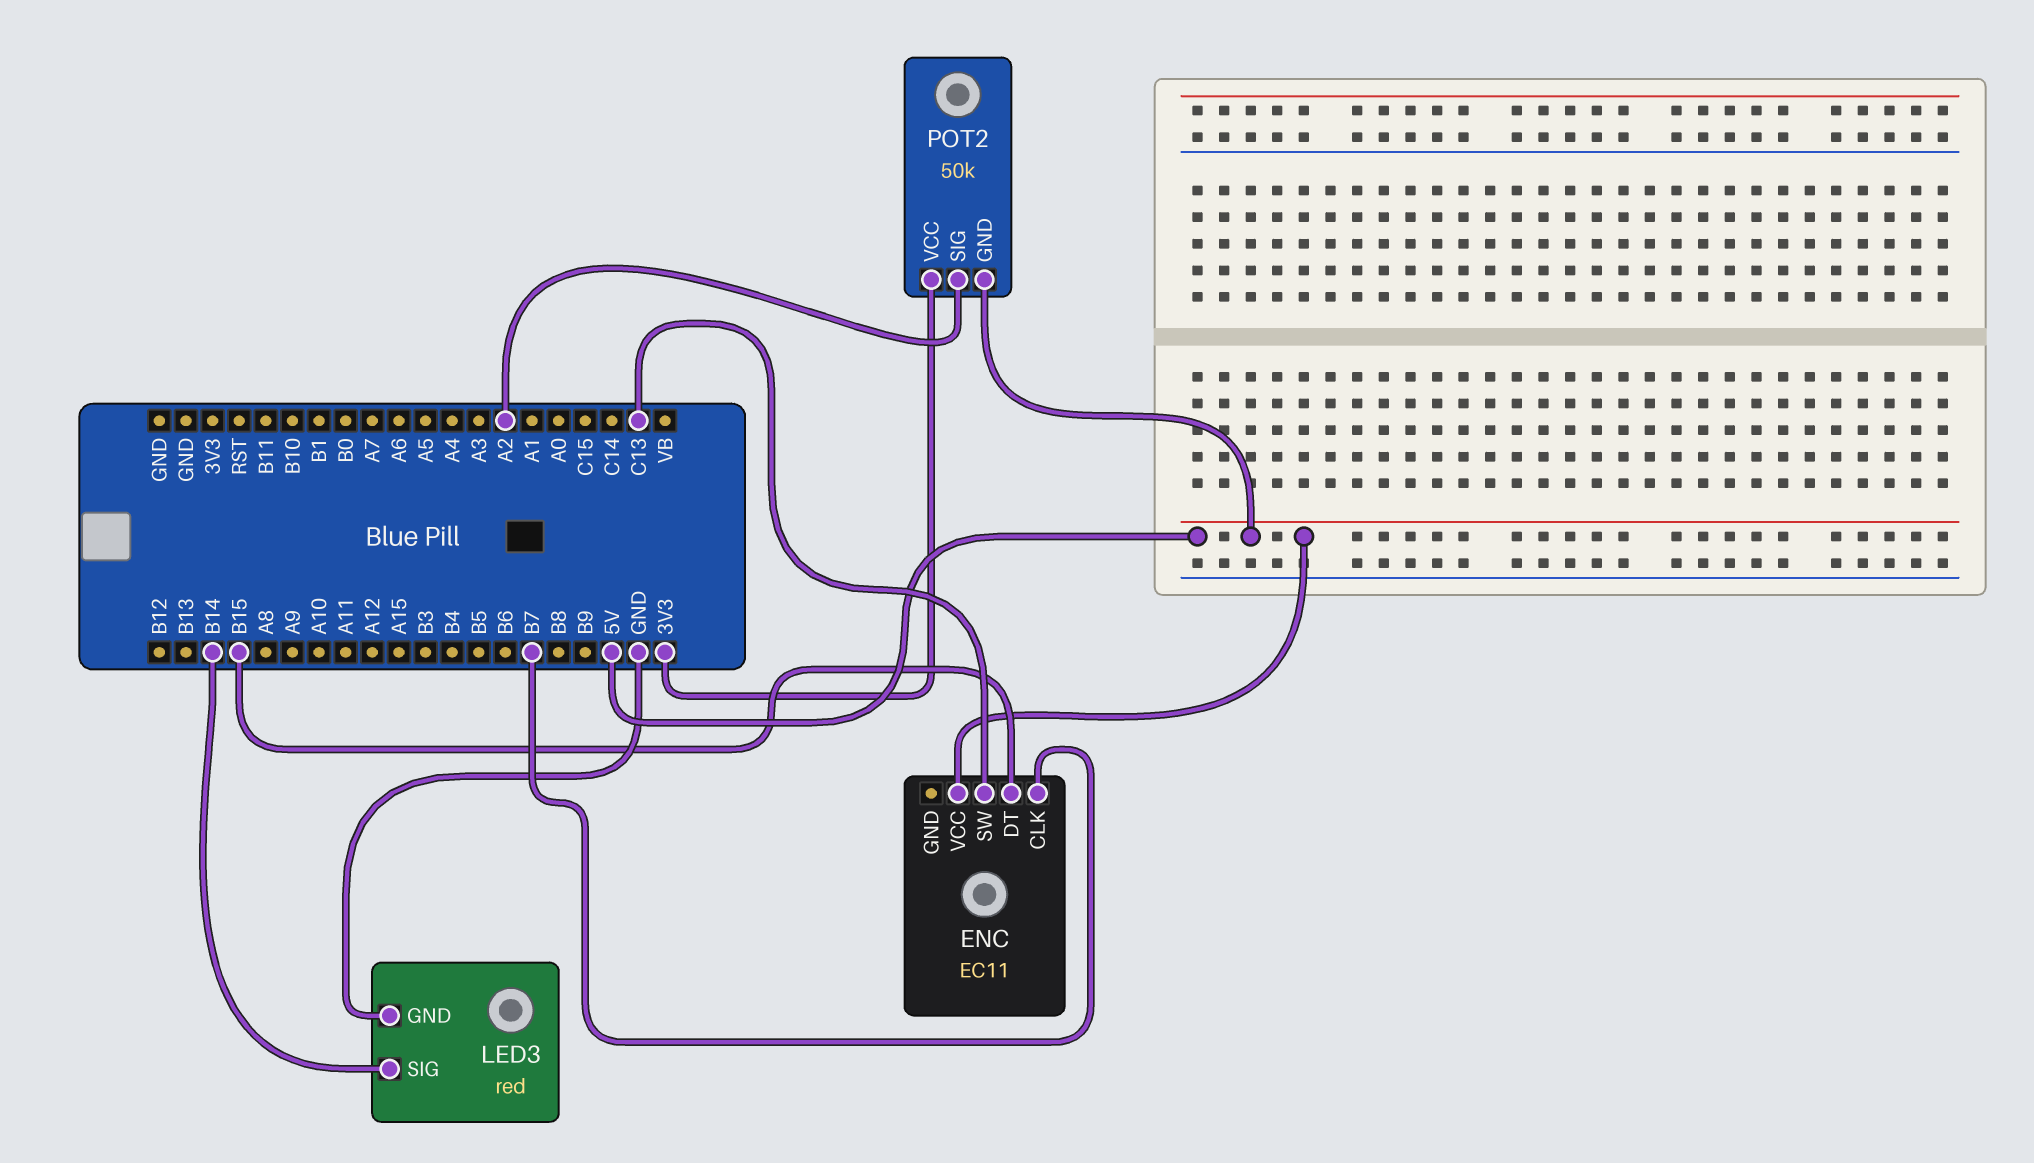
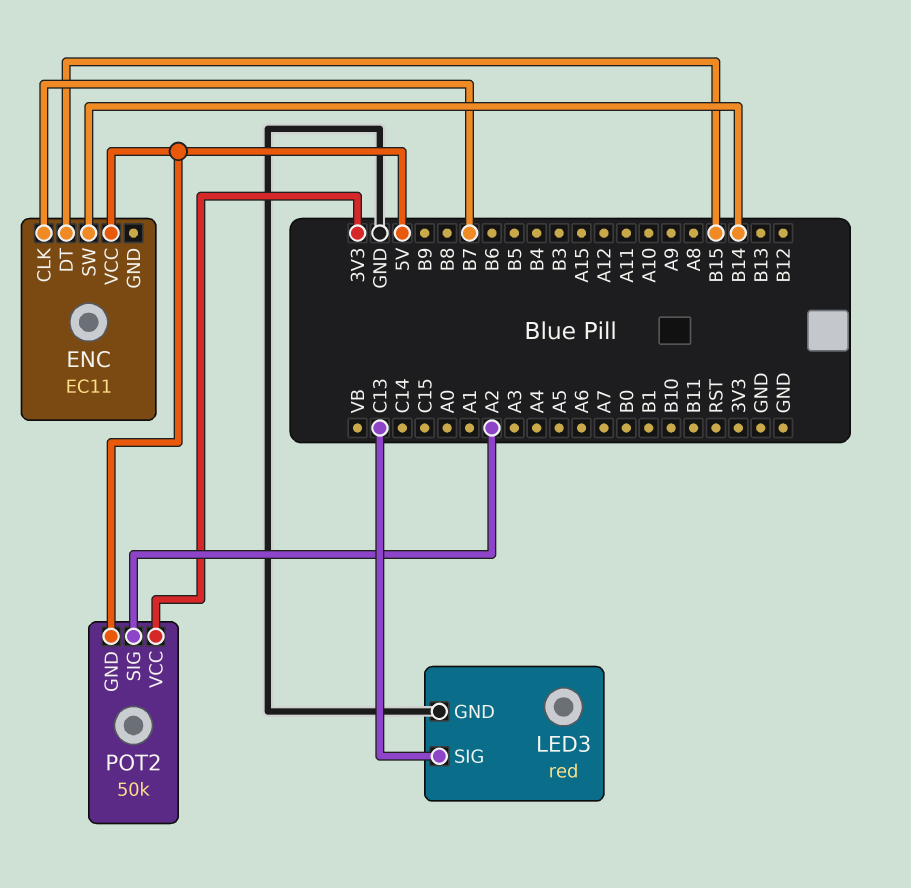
ENC pin SW: C13 -> B14
LED3 pin SIG: B14 -> C13

